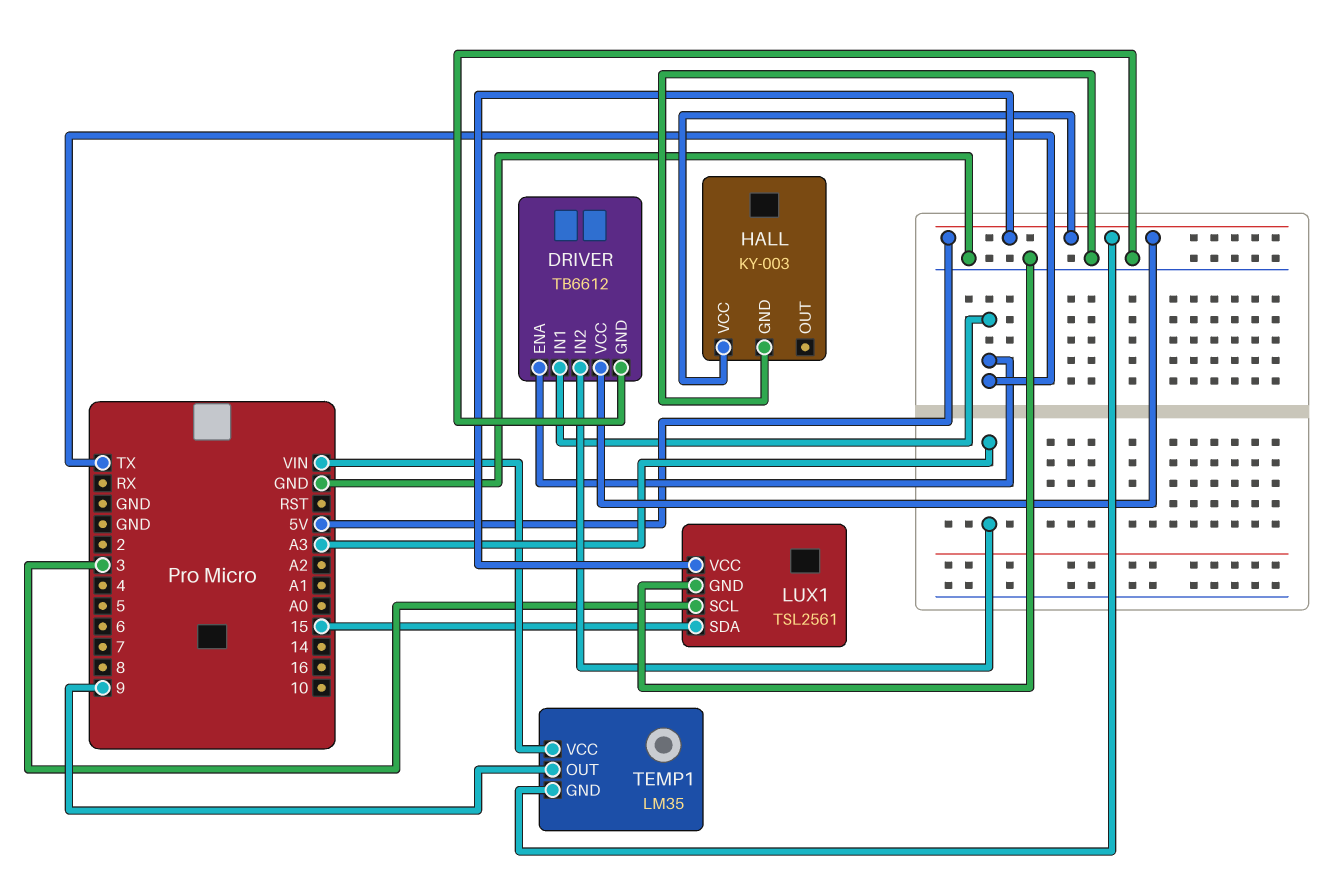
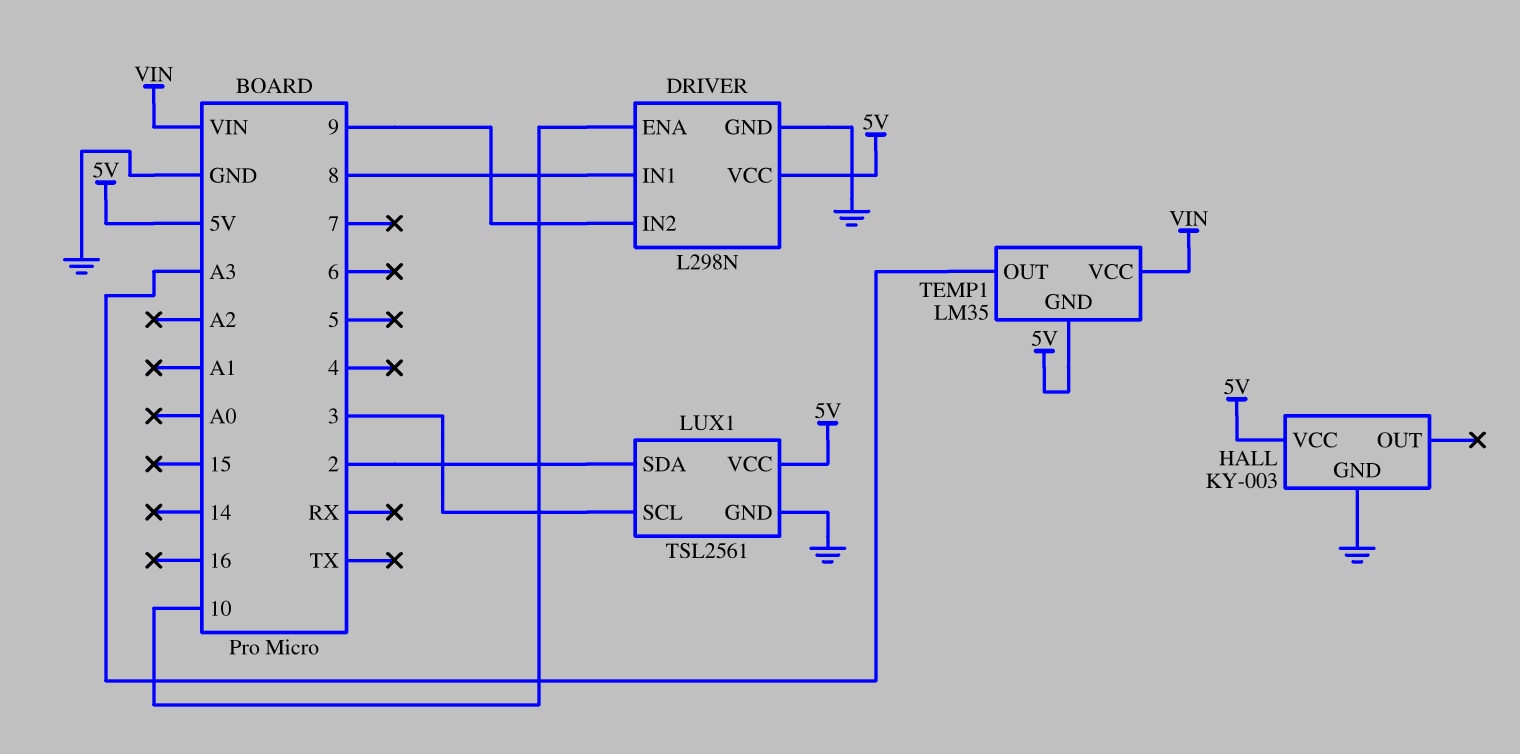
DRIVER: TB6612 -> L298N
DRIVER pin ENA: TX -> 10
DRIVER pin IN1: TX -> 8
DRIVER pin IN2: A3 -> 9
LUX1 pin SDA: 15 -> 2
TEMP1 pin OUT: 9 -> A3

